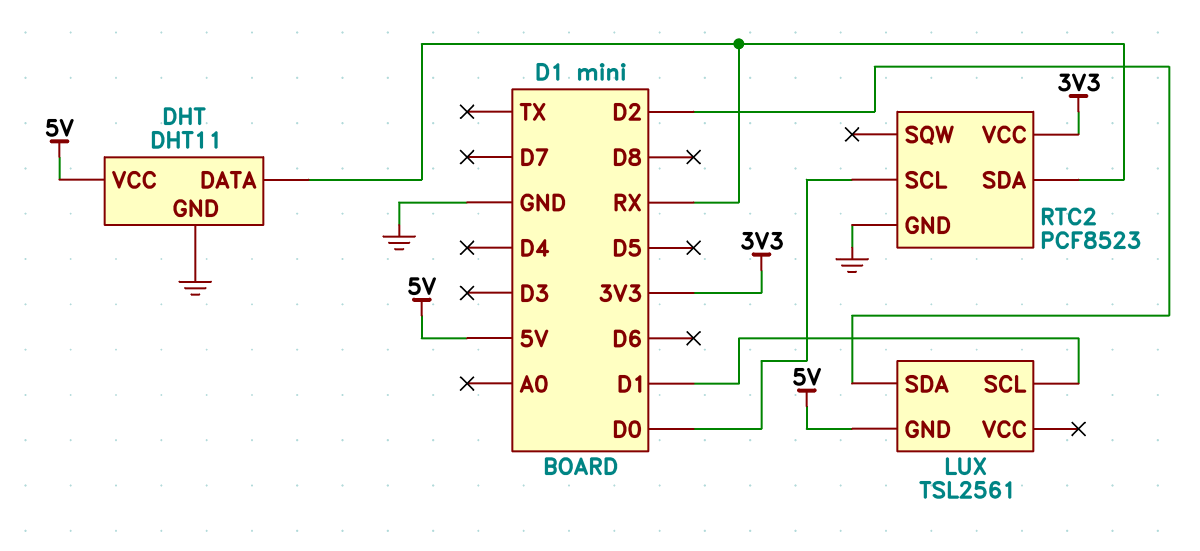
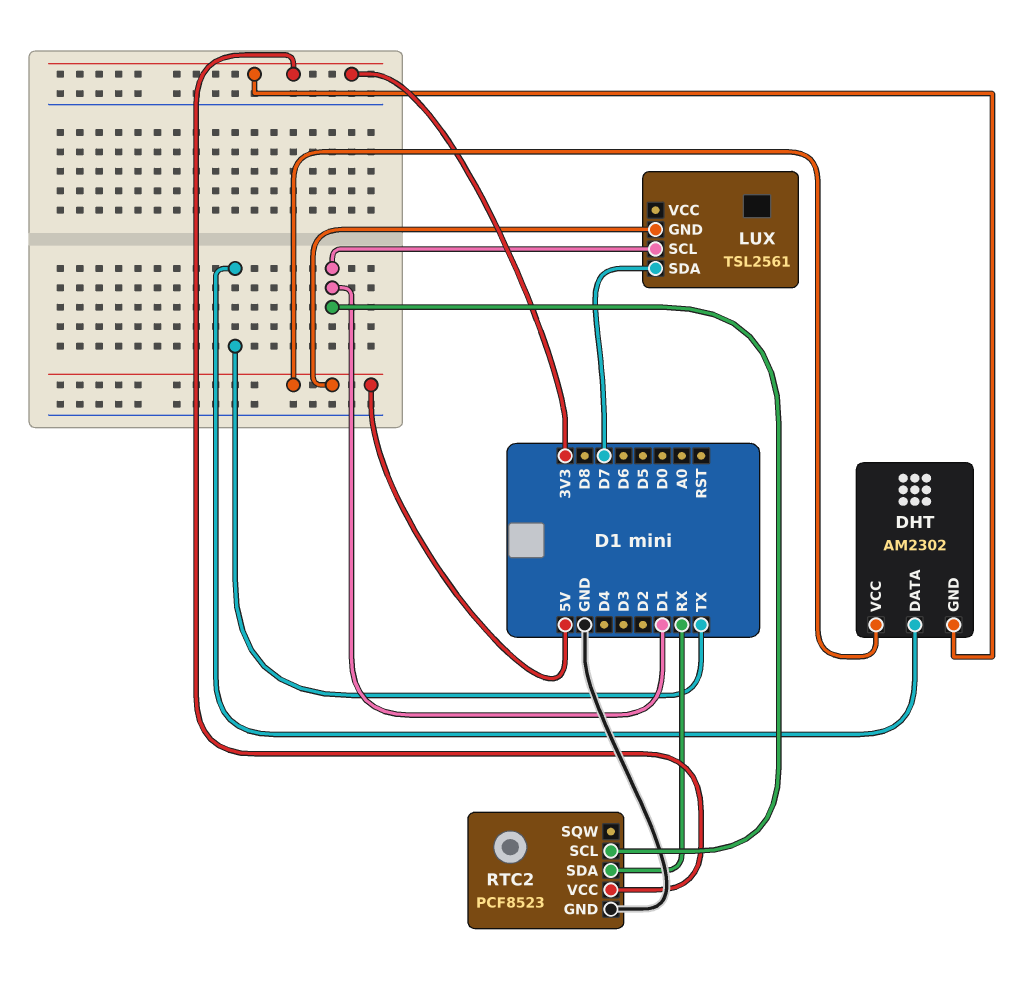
DHT: DHT11 -> AM2302
DHT pin DATA: RX -> TX
DHT pin GND: GND -> 3V3
LUX pin SDA: D2 -> D7
RTC2 pin SCL: D0 -> D1

